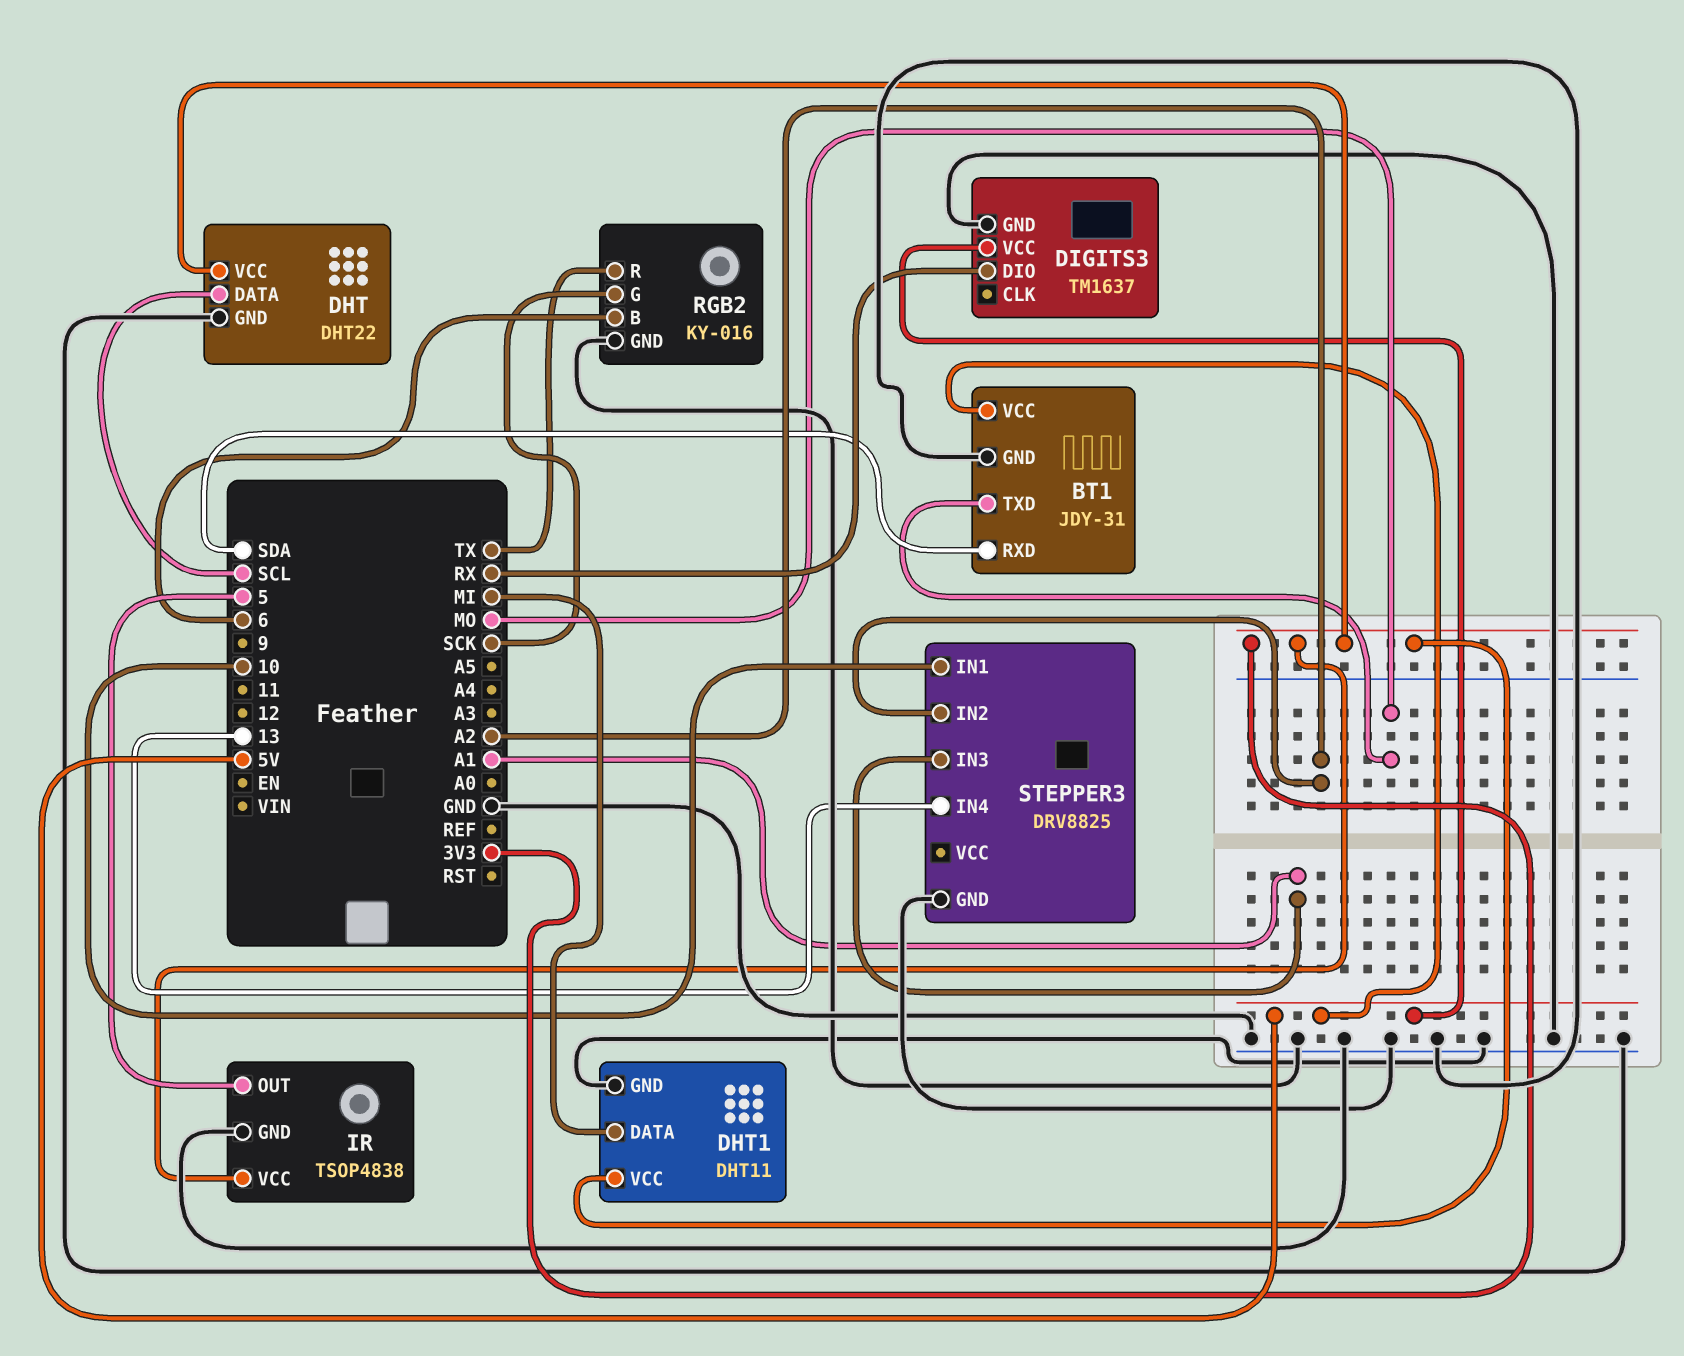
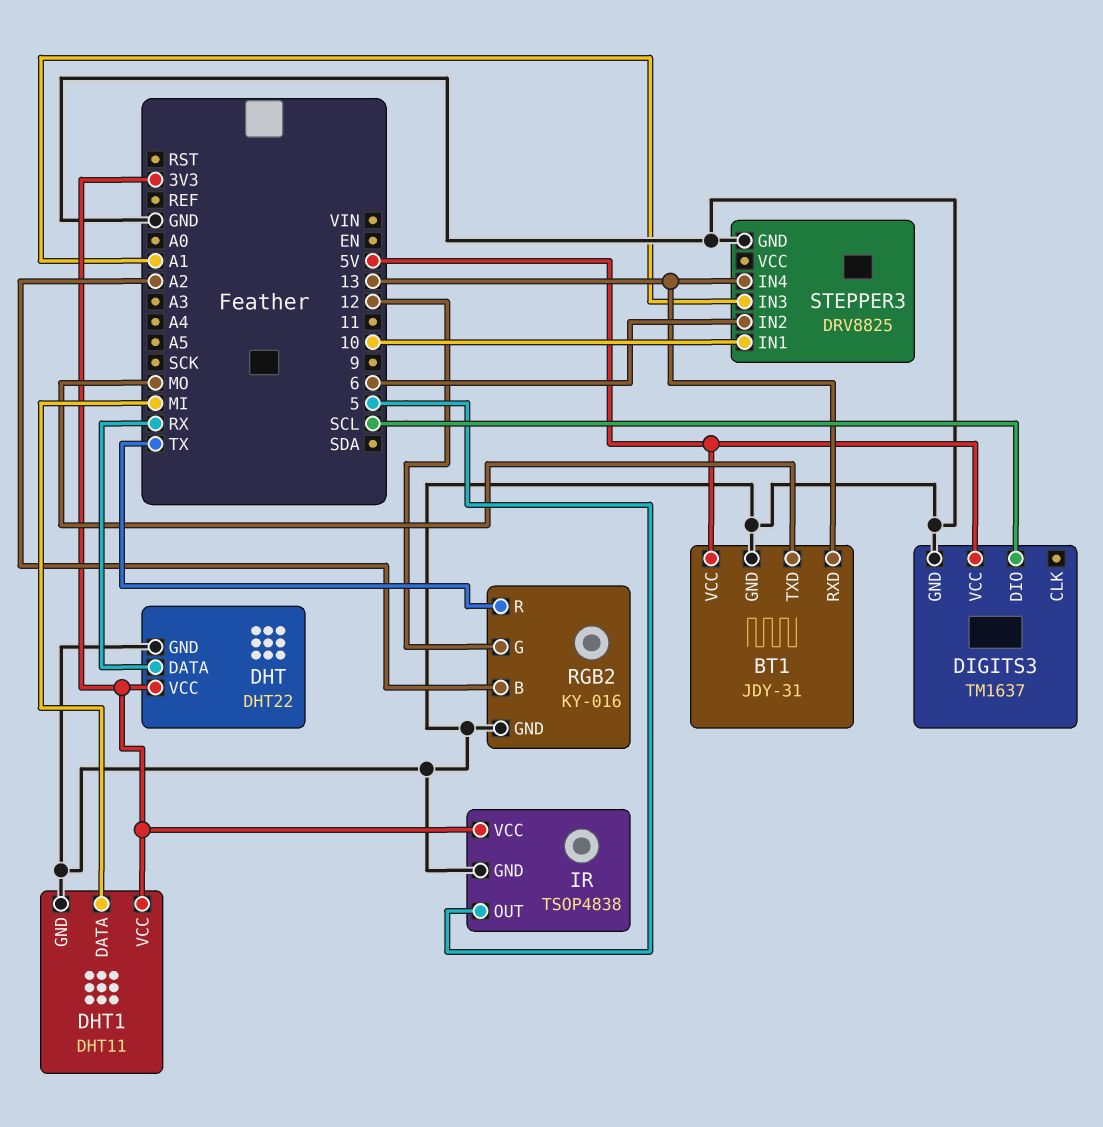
BT1 pin RXD: SDA -> 13
DHT pin DATA: SCL -> RX
DIGITS3 pin DIO: RX -> SCL
RGB2 pin B: 6 -> A2
RGB2 pin G: SCK -> 12
STEPPER3 pin IN2: A2 -> 6

